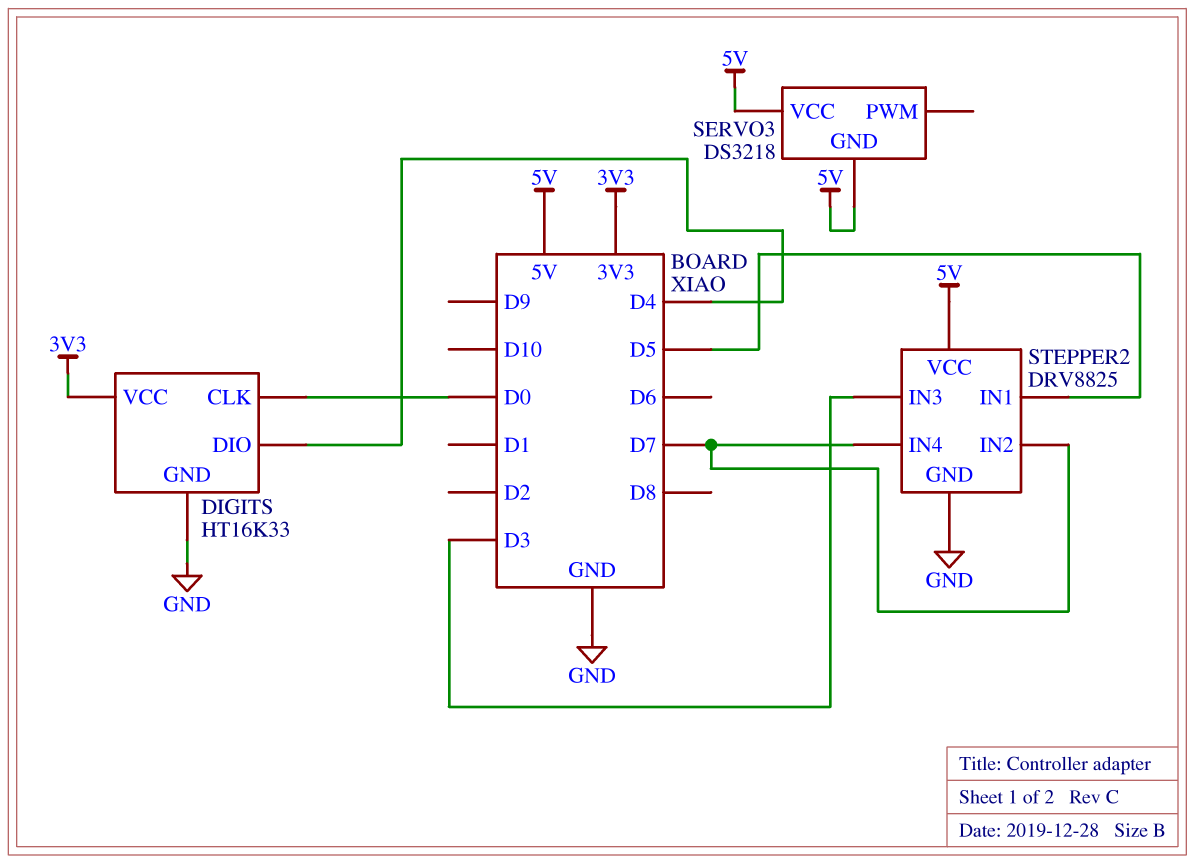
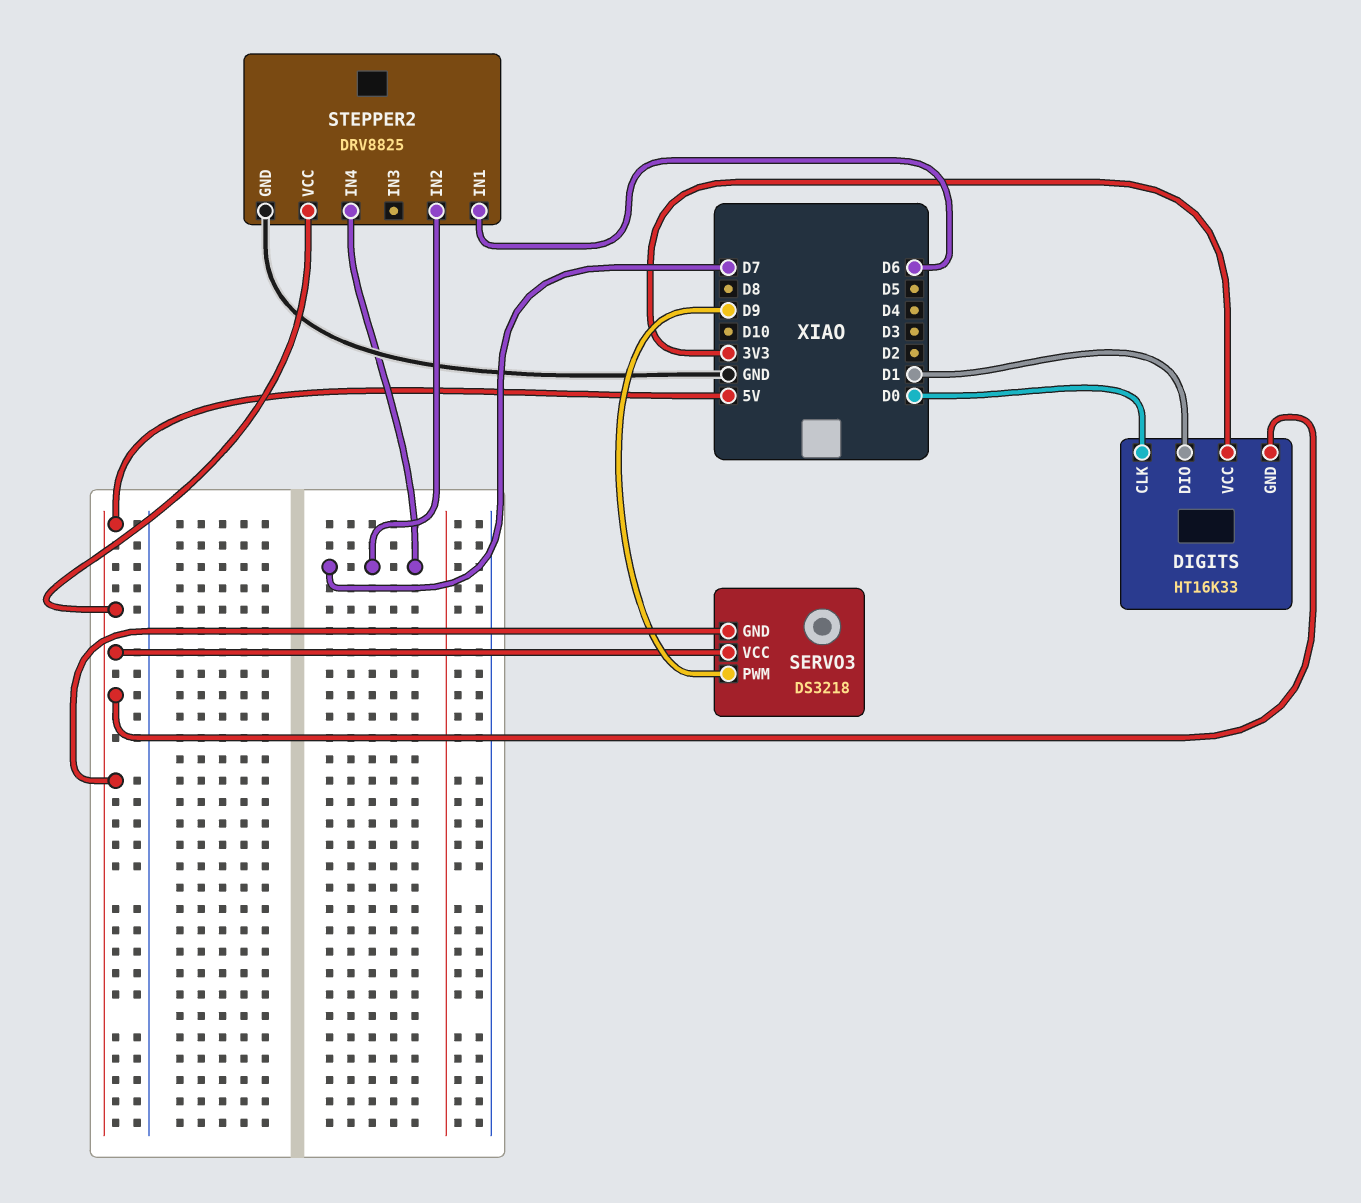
DIGITS pin DIO: D4 -> D1
DIGITS pin GND: GND -> 5V
SERVO3 pin PWM: none -> D9
STEPPER2 pin IN1: D5 -> D6
STEPPER2 pin IN3: D3 -> none

